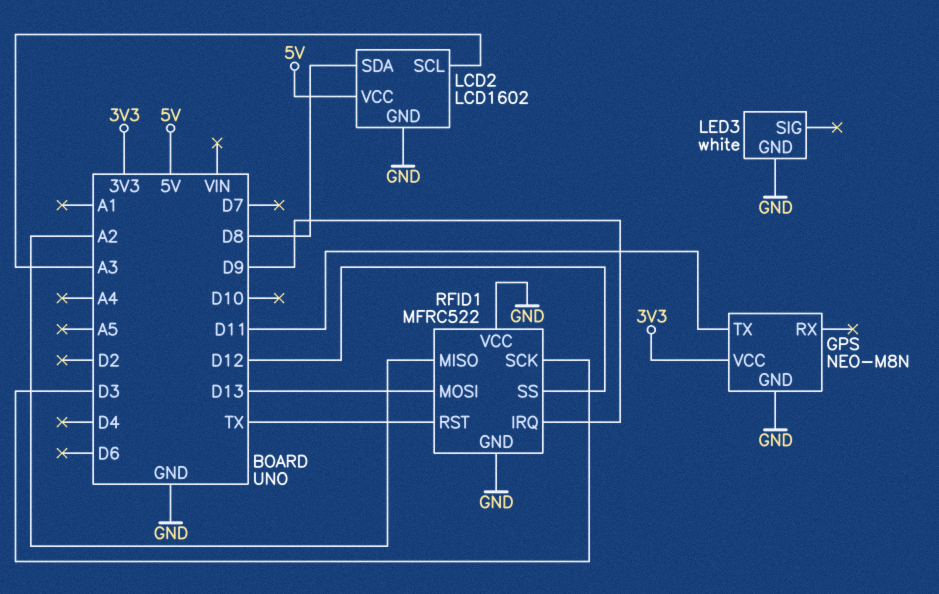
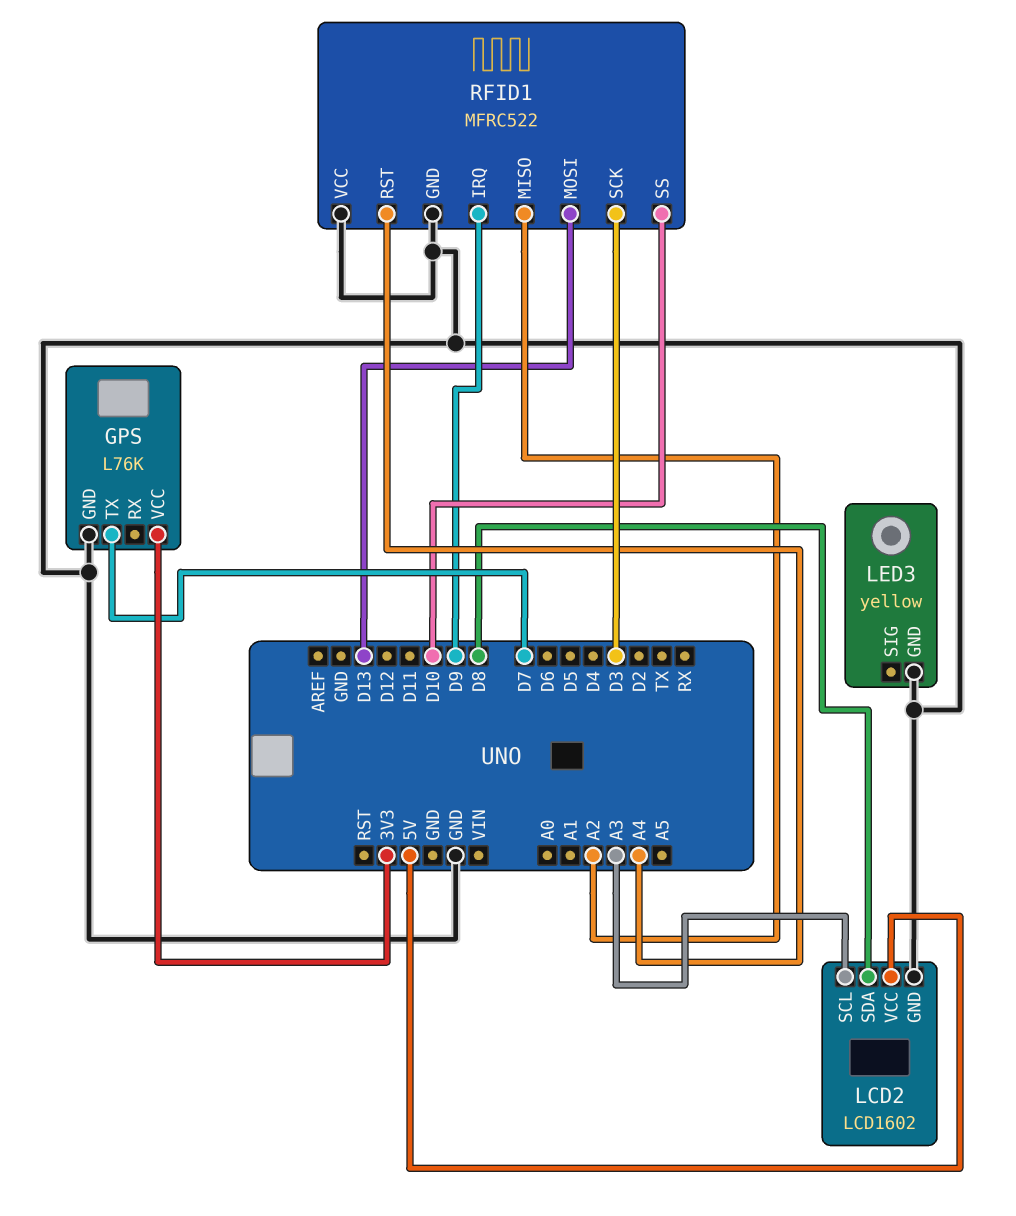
GPS: NEO-M8N -> L76K
GPS pin TX: D11 -> D7
LED3: white -> yellow
RFID1 pin RST: TX -> A4
RFID1 pin SS: D12 -> D10

